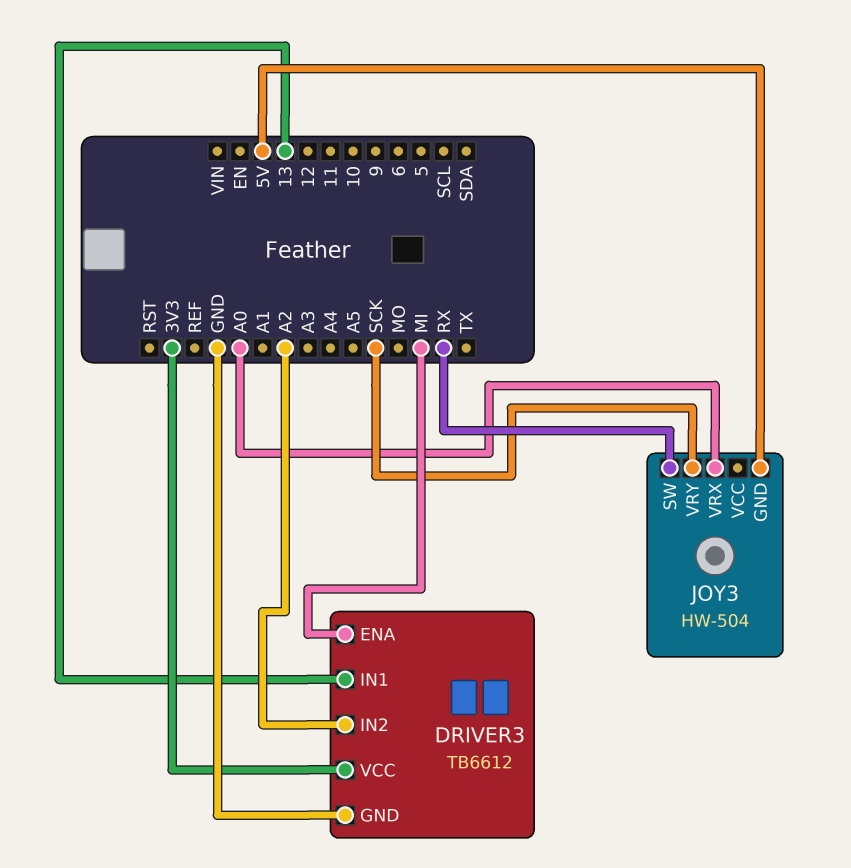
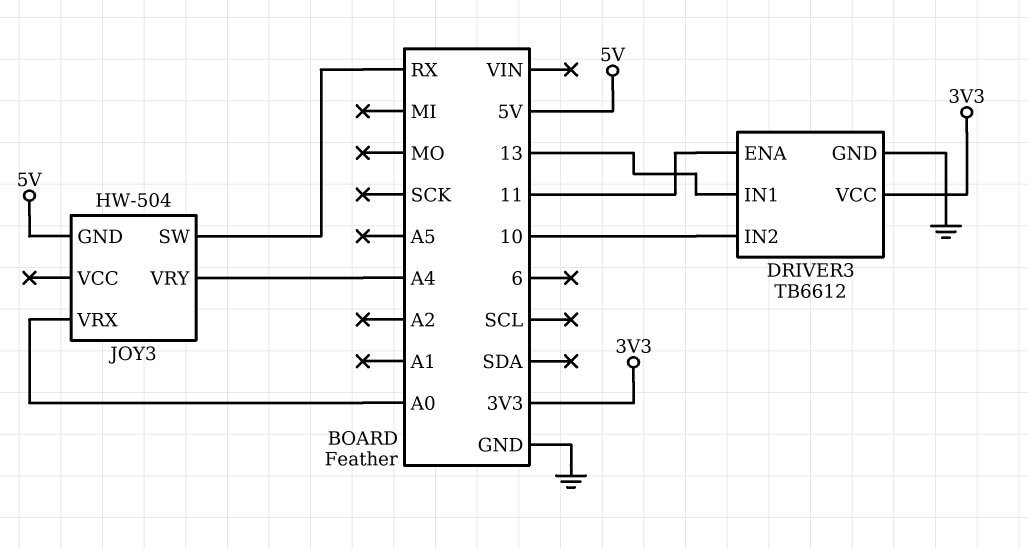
DRIVER3 pin ENA: MI -> 11
DRIVER3 pin IN2: A2 -> 10
JOY3 pin VRY: SCK -> A4

